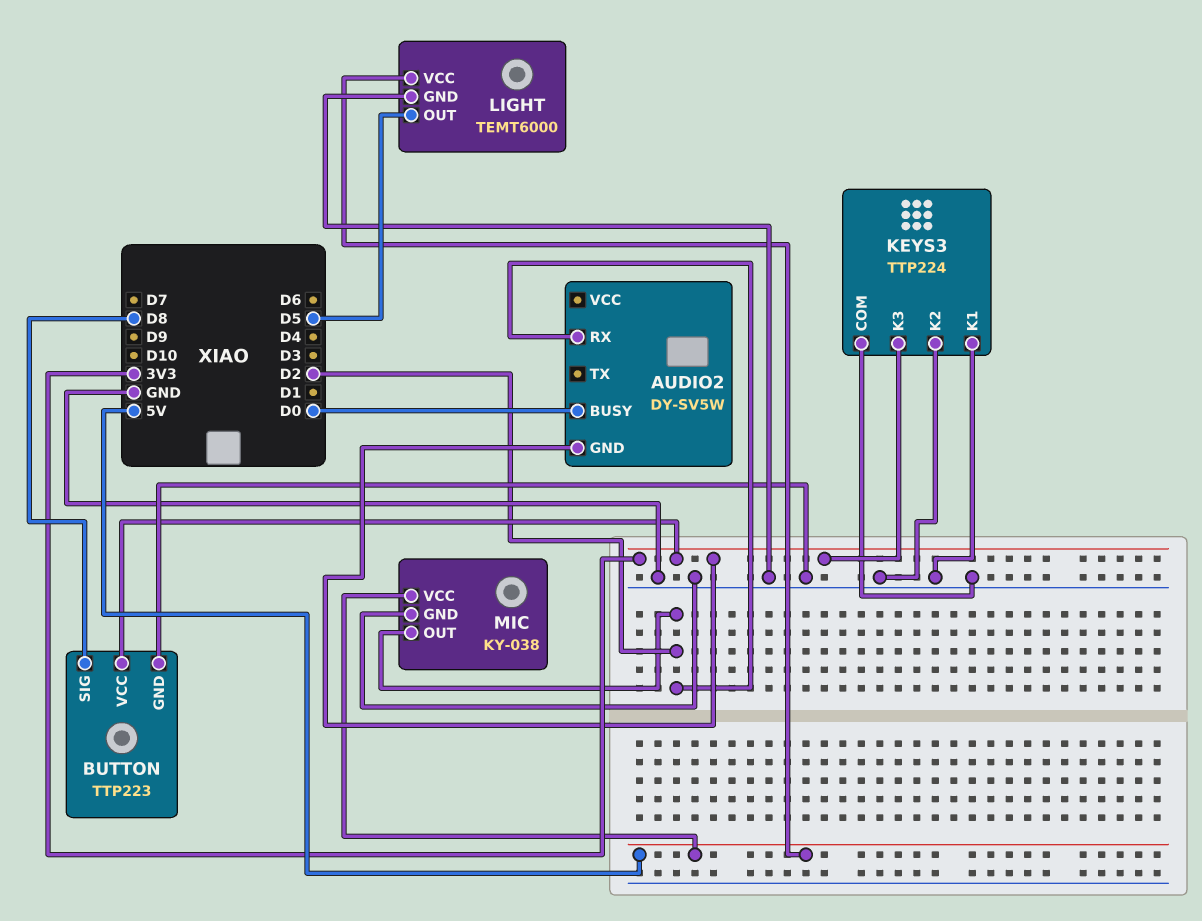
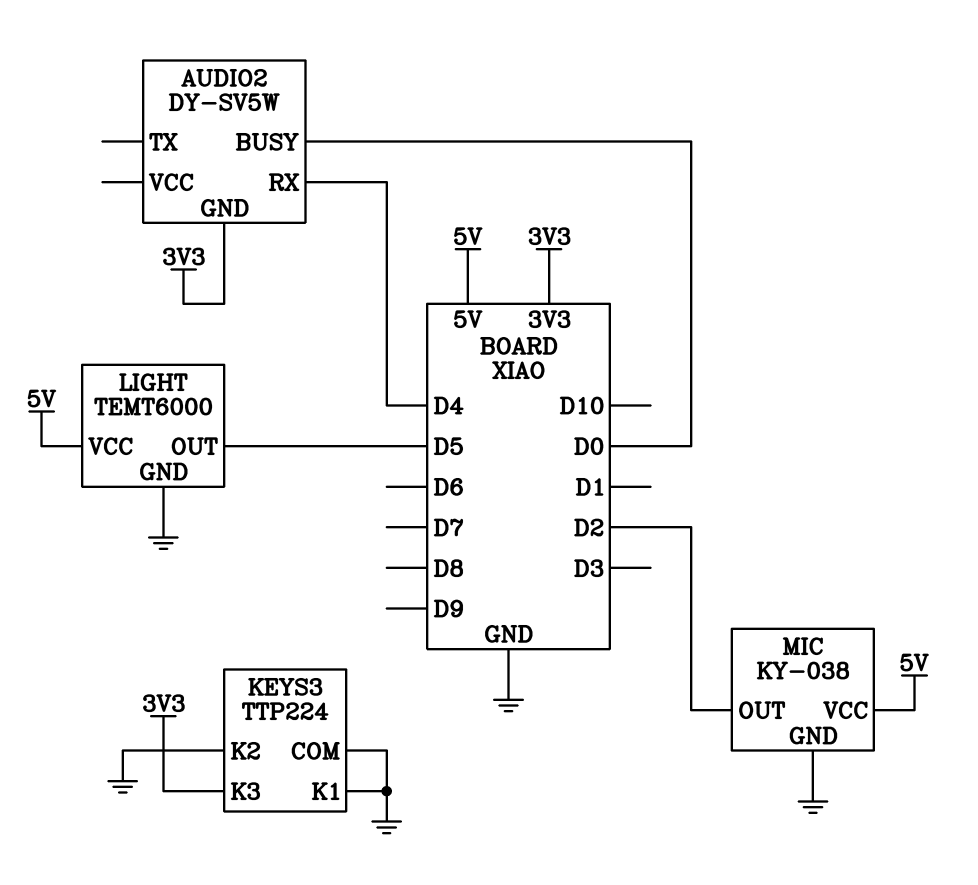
AUDIO2 pin RX: D2 -> D4
BUTTON: TTP223 -> none
BUTTON pin GND: GND -> none
BUTTON pin SIG: D8 -> none
BUTTON pin VCC: 3V3 -> none

